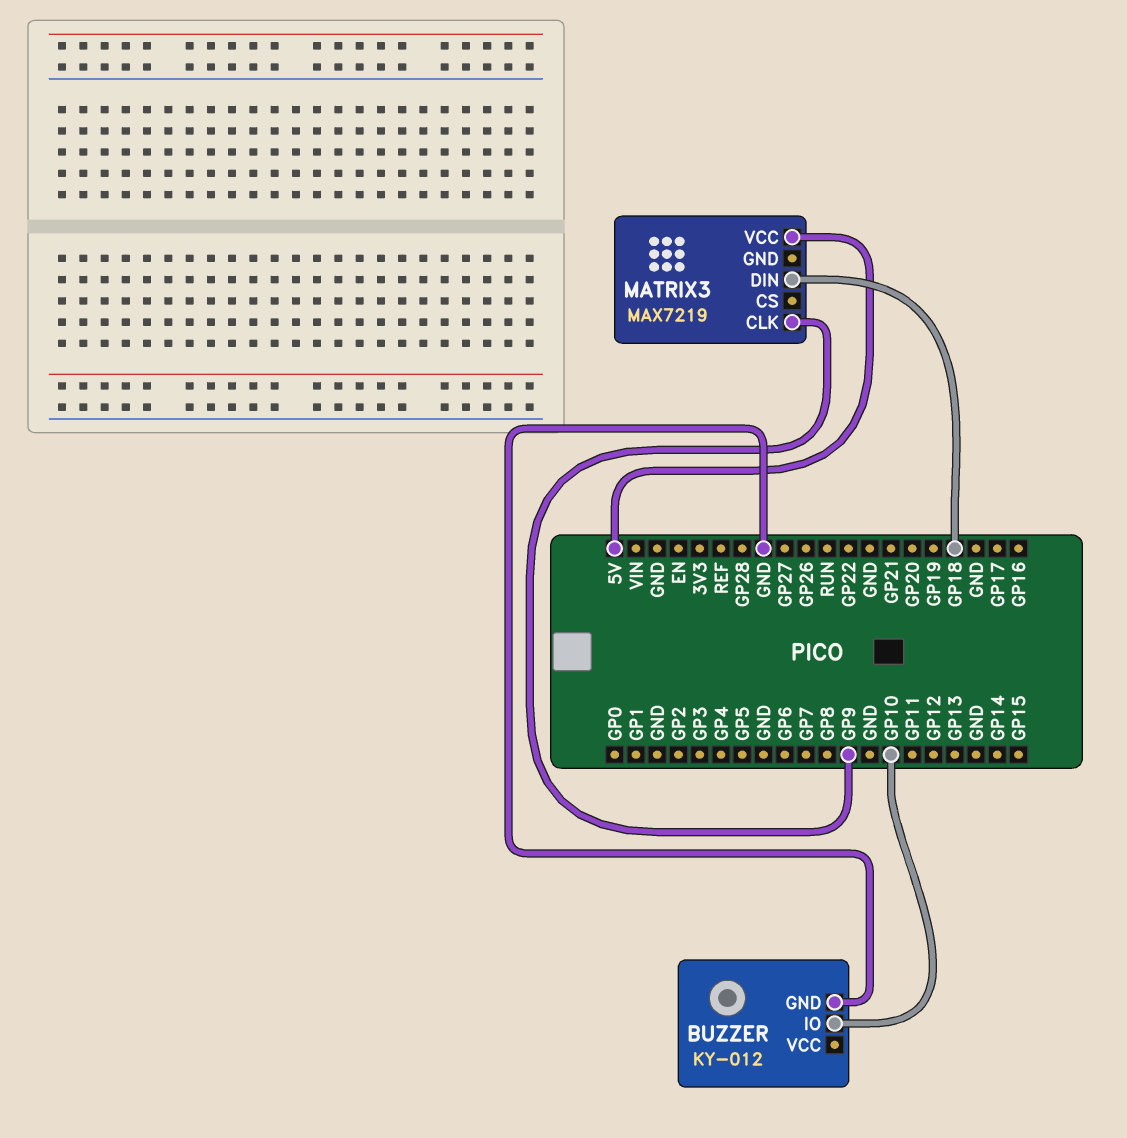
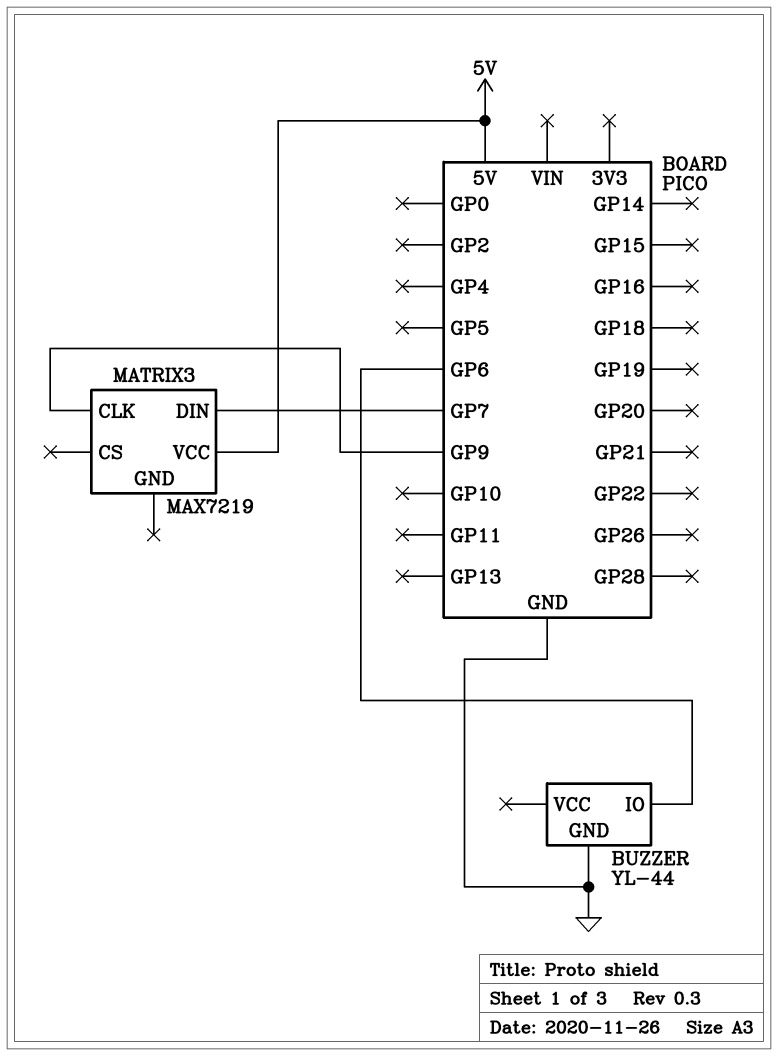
BUZZER: KY-012 -> YL-44
BUZZER pin IO: GP10 -> GP6
MATRIX3 pin DIN: GP18 -> GP7

